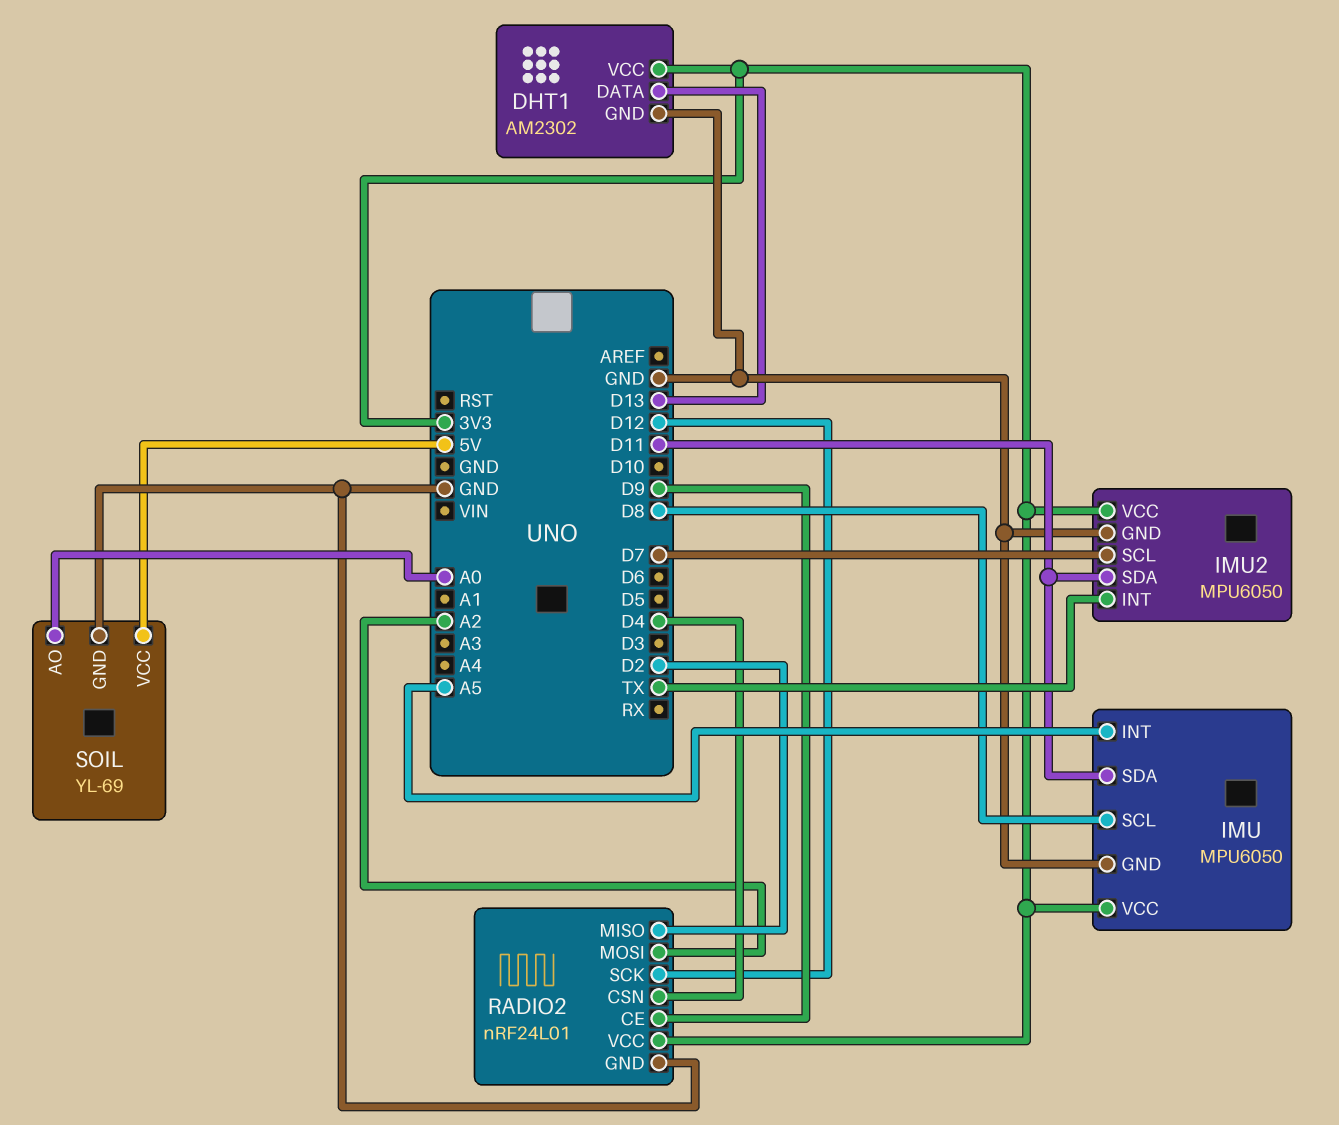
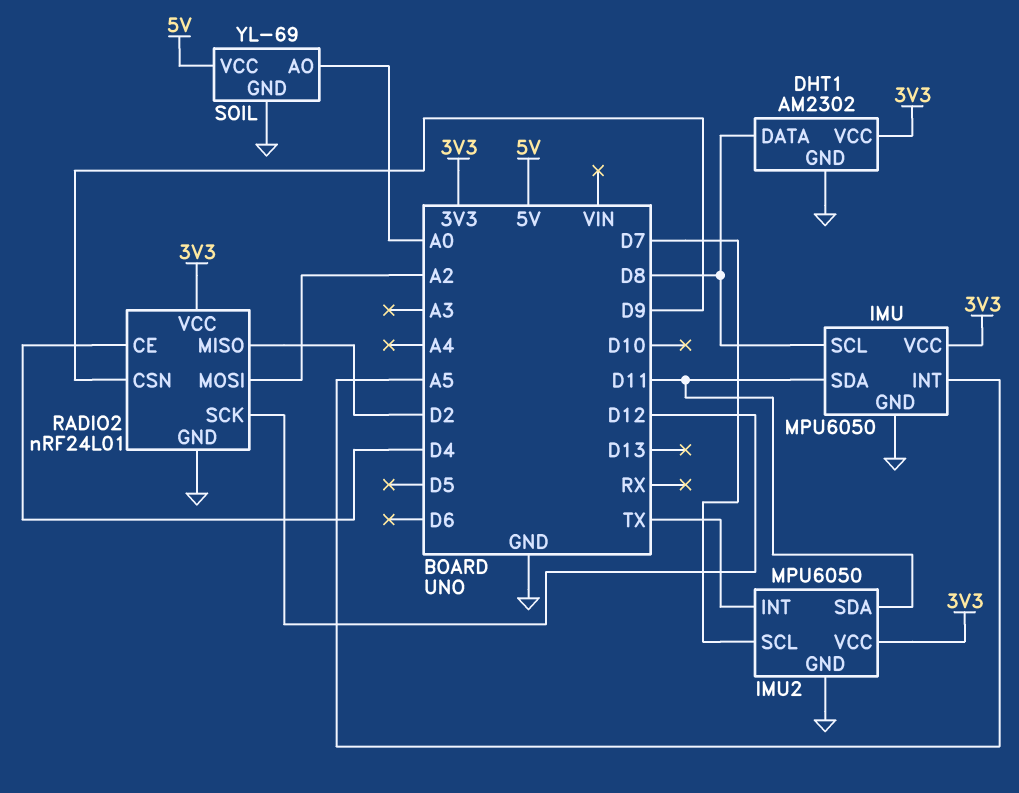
DHT1 pin DATA: D13 -> D8
RADIO2 pin CE: D9 -> D4
RADIO2 pin CSN: D4 -> D9

